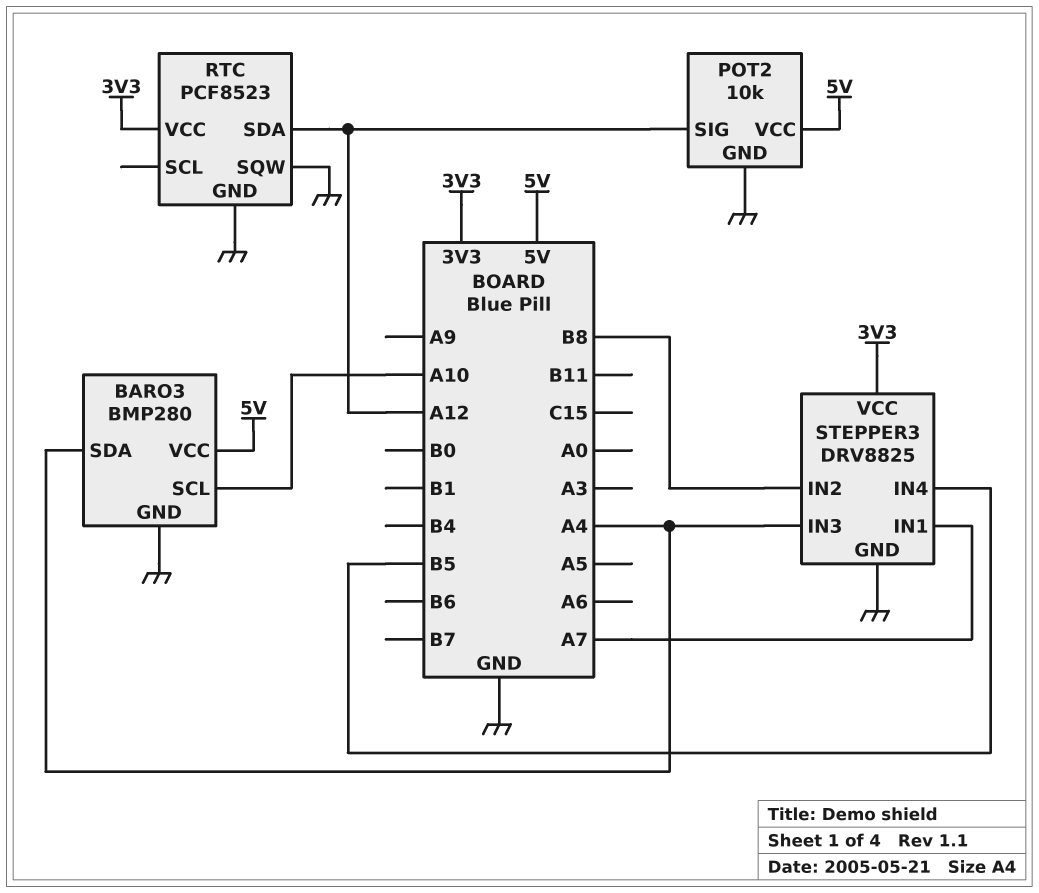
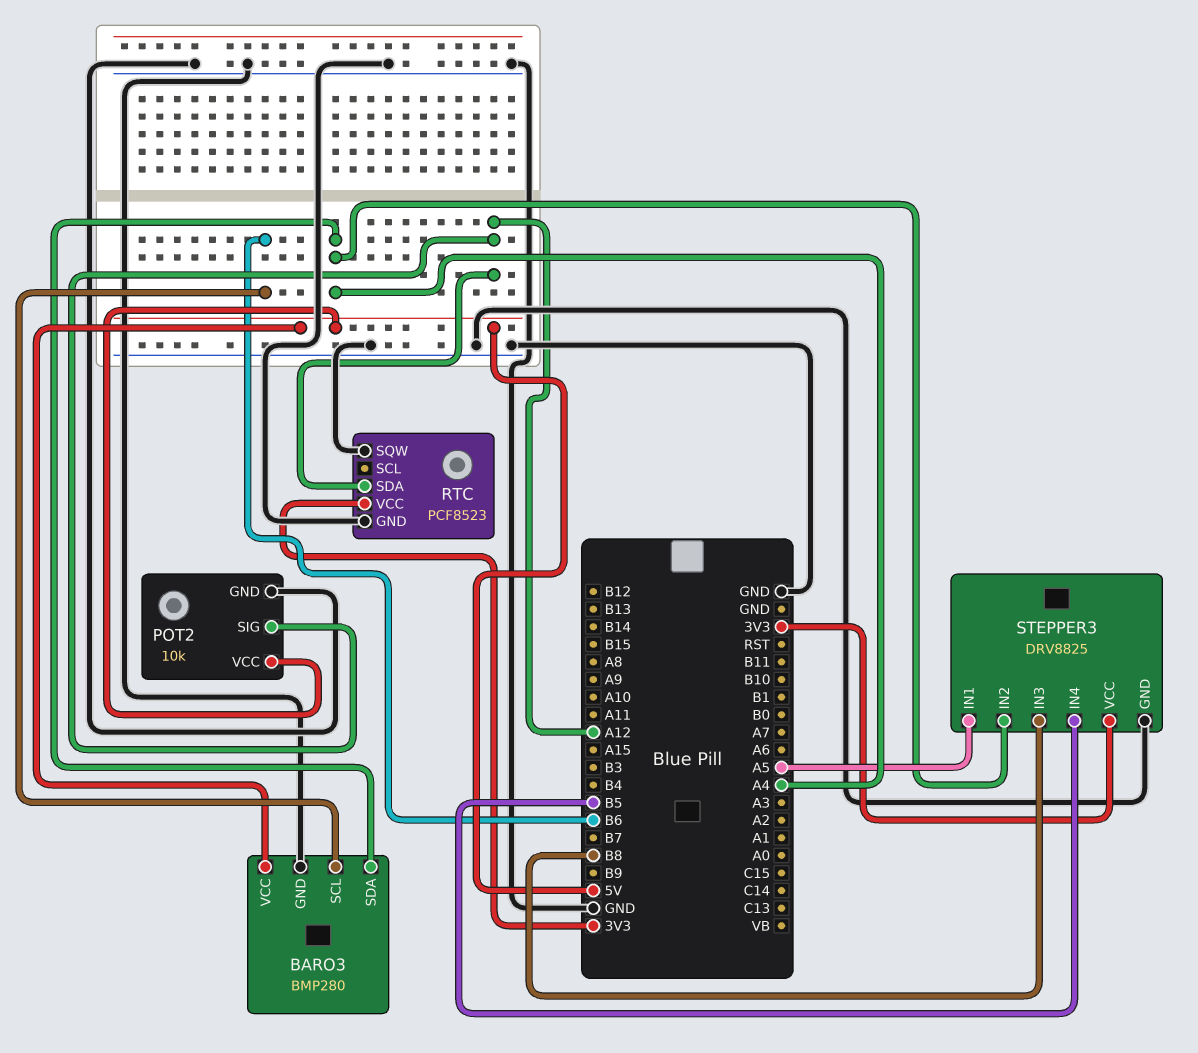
BARO3 pin SCL: A10 -> B6
STEPPER3 pin IN1: A7 -> A5
STEPPER3 pin IN2: B8 -> A4
STEPPER3 pin IN3: A4 -> B8

